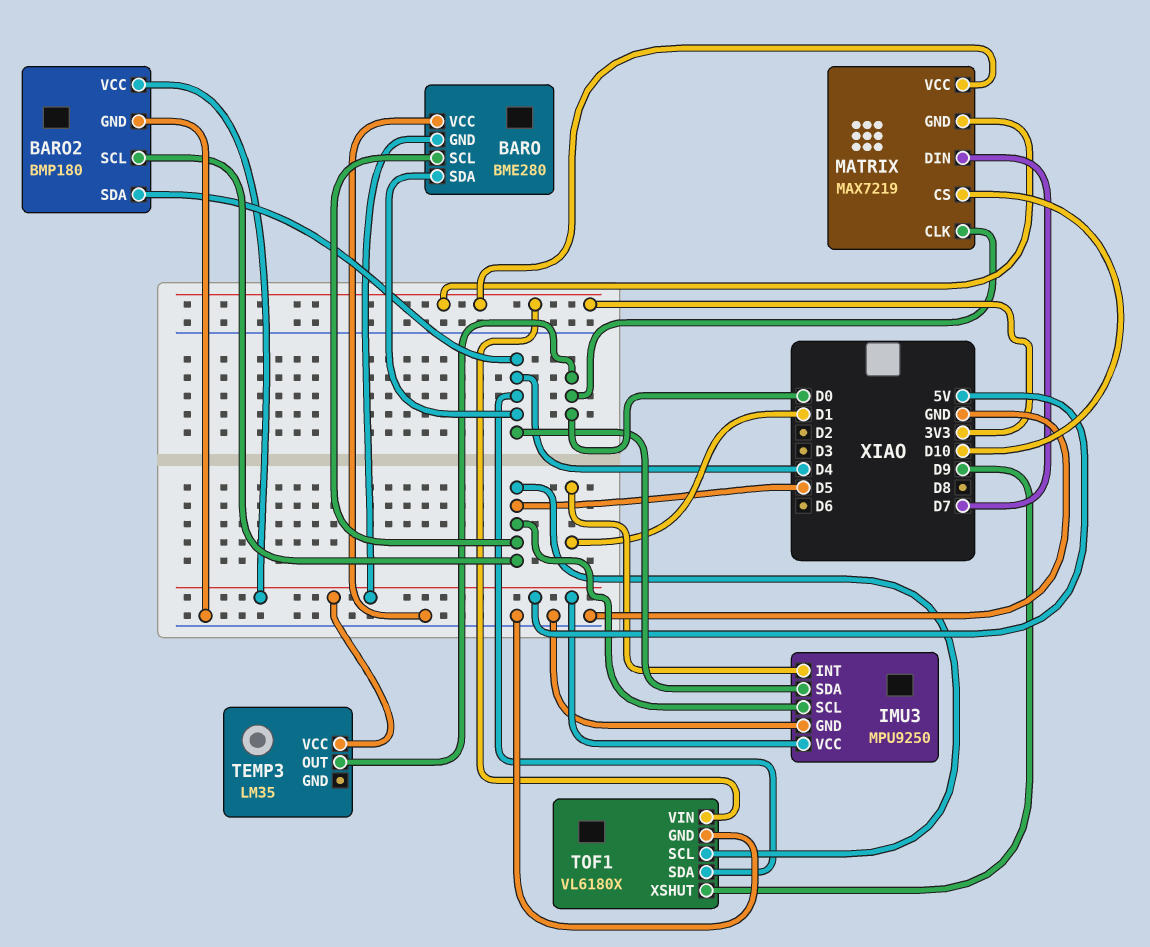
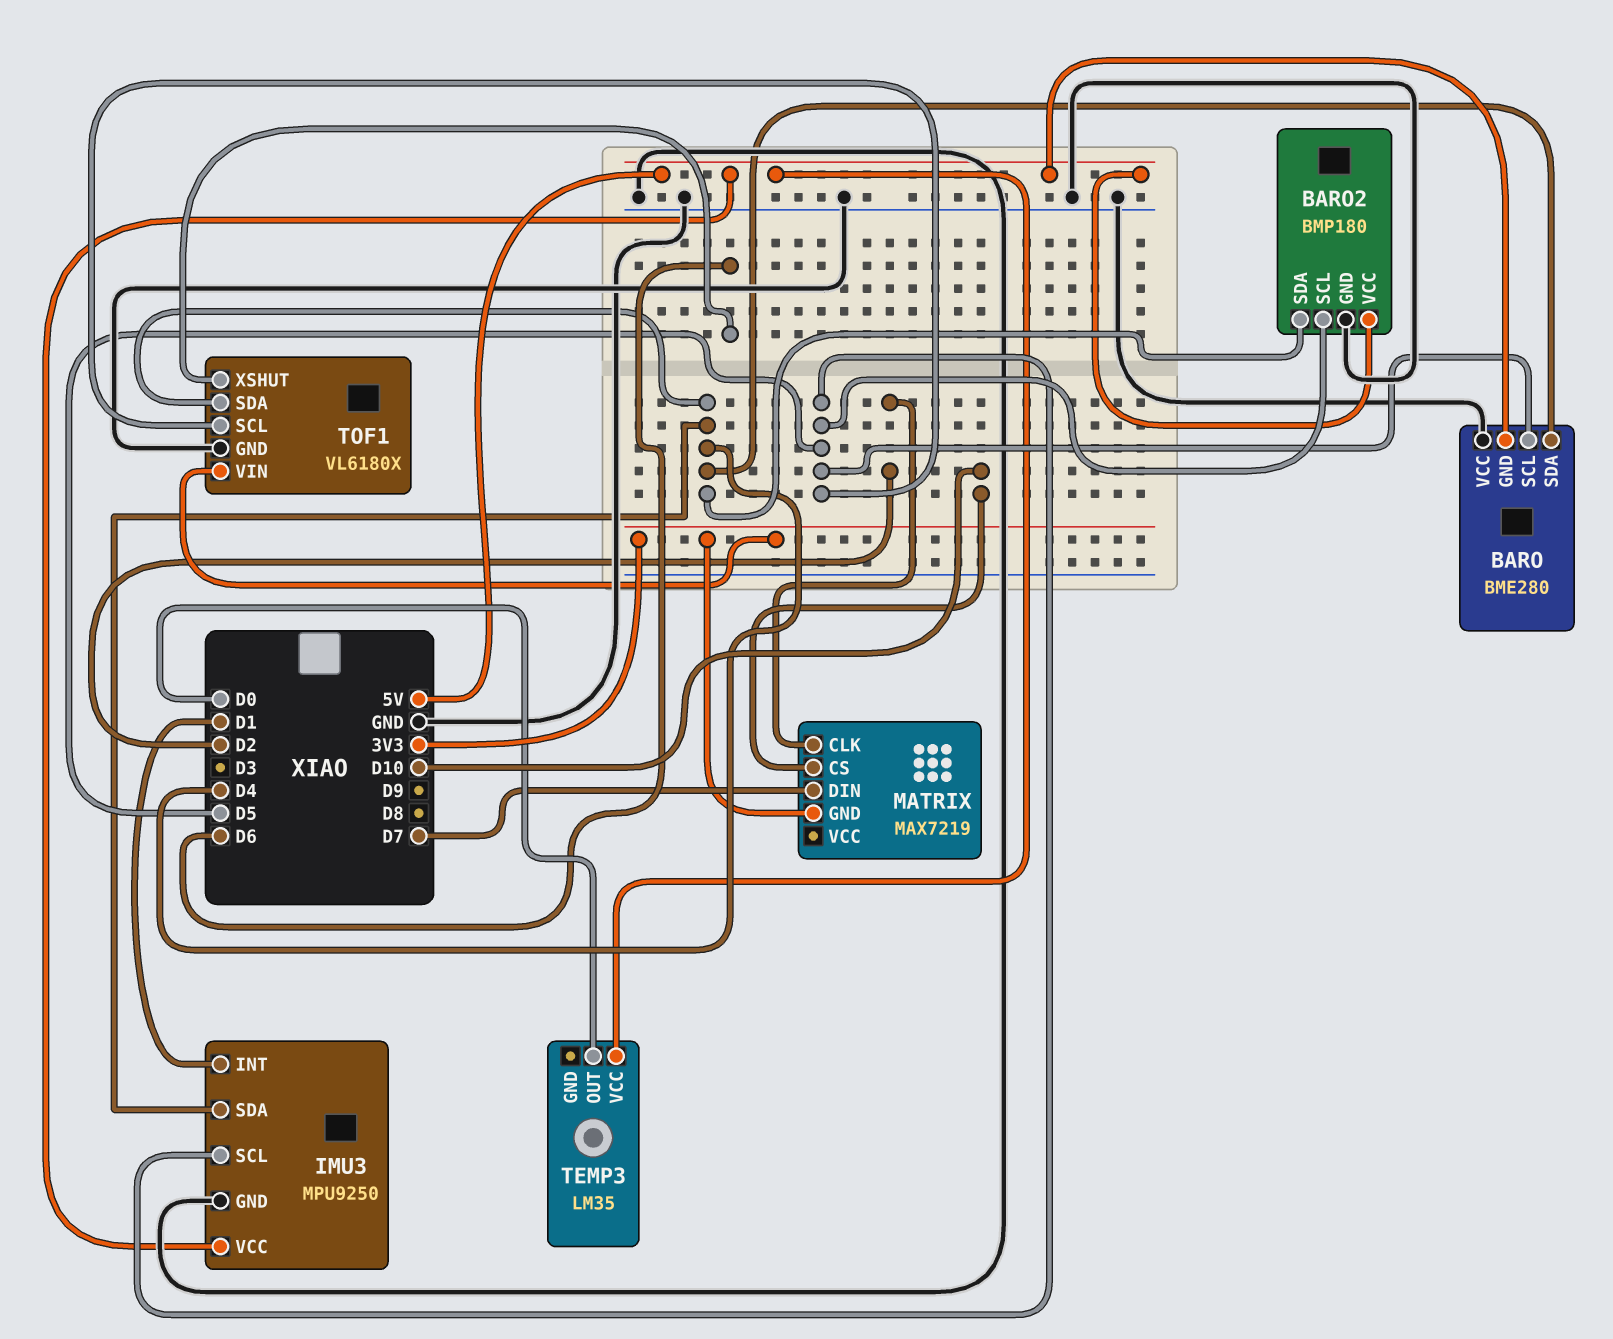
MATRIX pin CLK: D0 -> D2
MATRIX pin VCC: 3V3 -> none
TOF1 pin XSHUT: D9 -> D6

